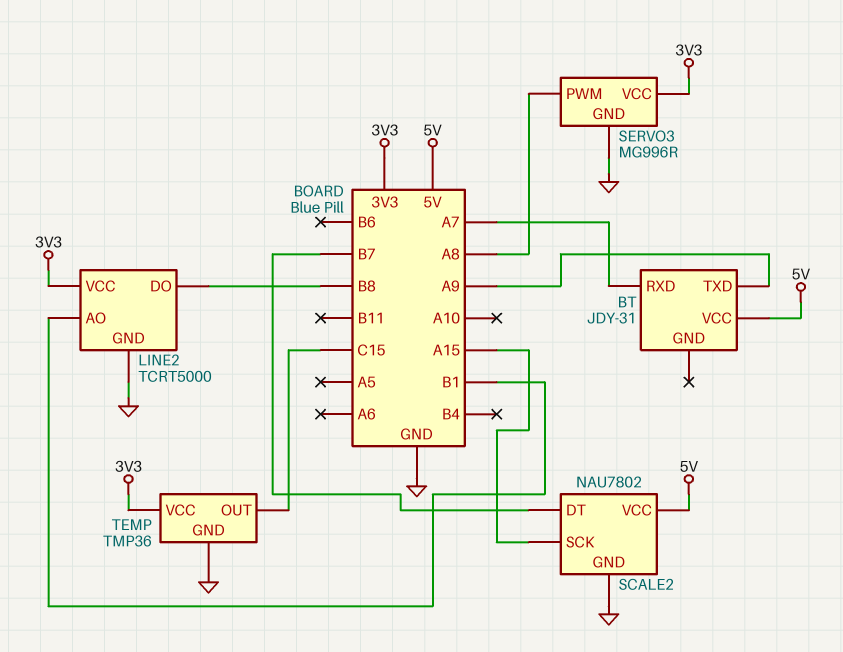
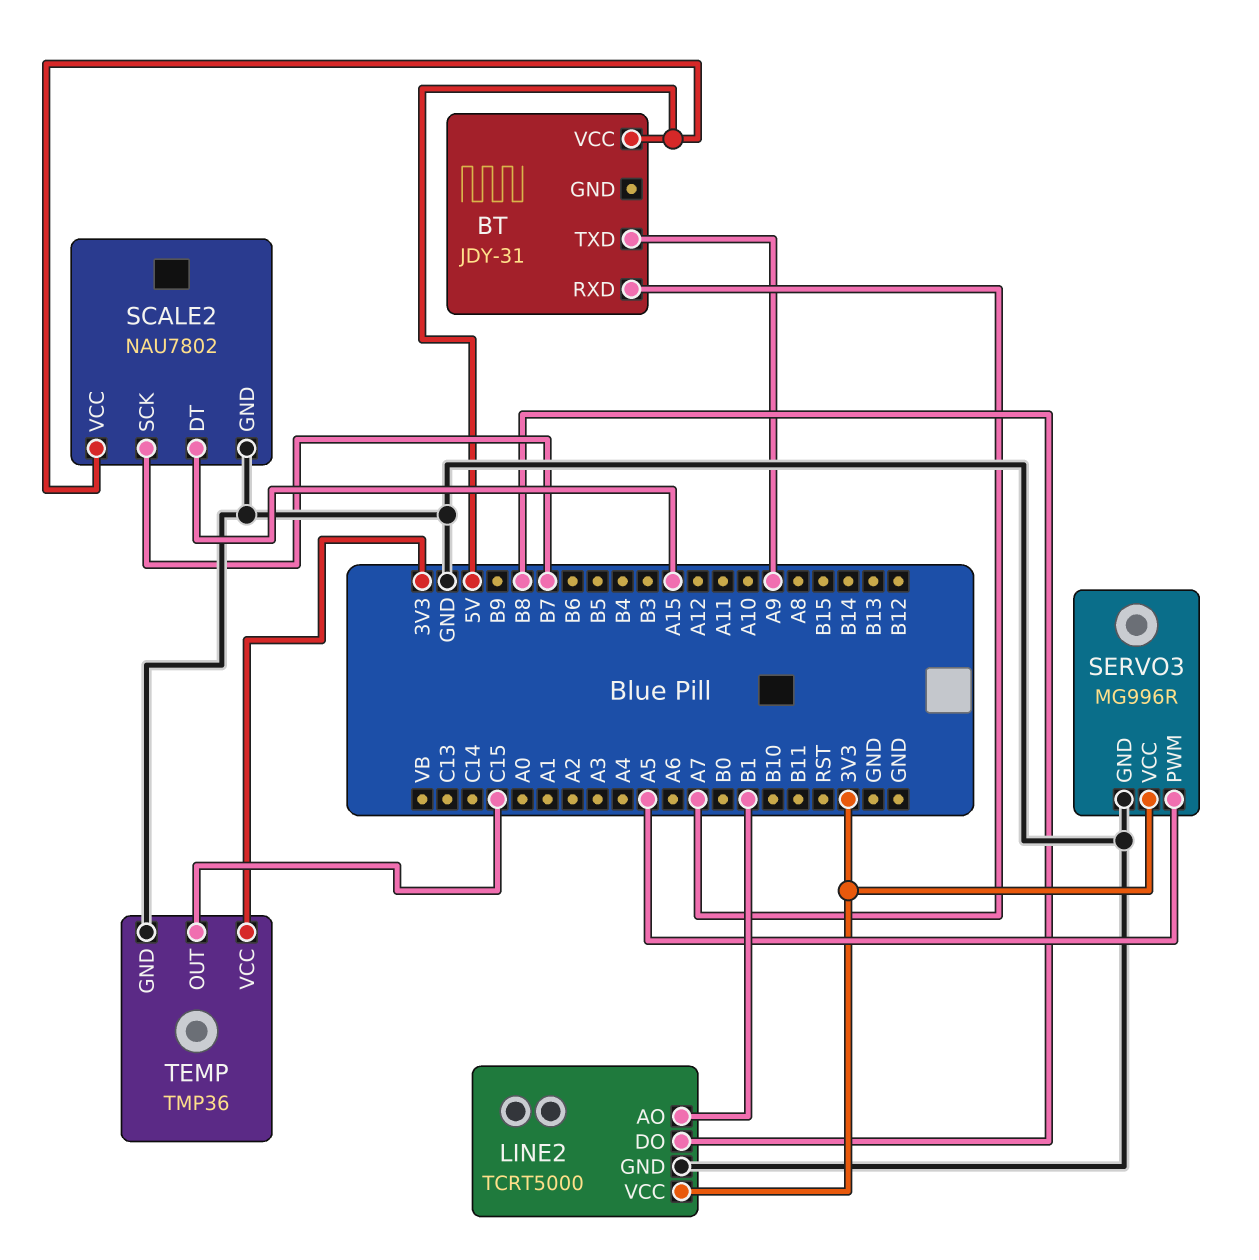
SCALE2 pin DT: B7 -> A15
SCALE2 pin SCK: A15 -> B7
SERVO3 pin PWM: A8 -> A5

